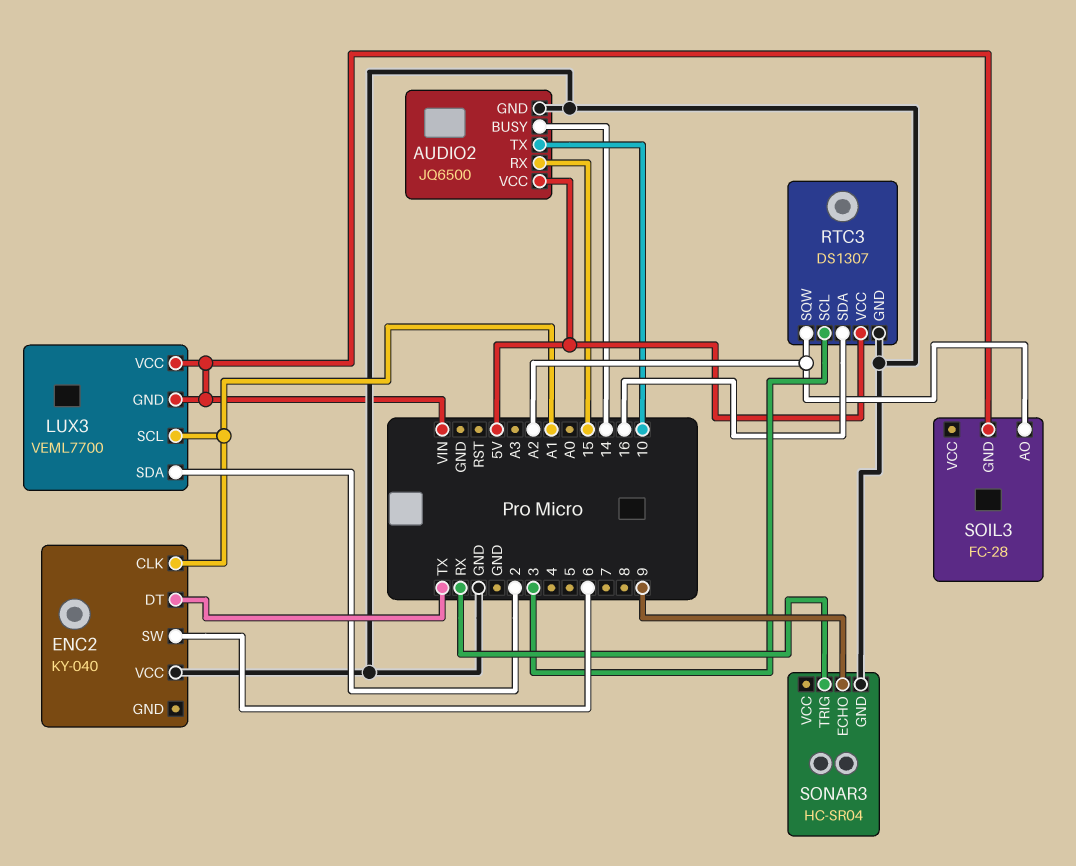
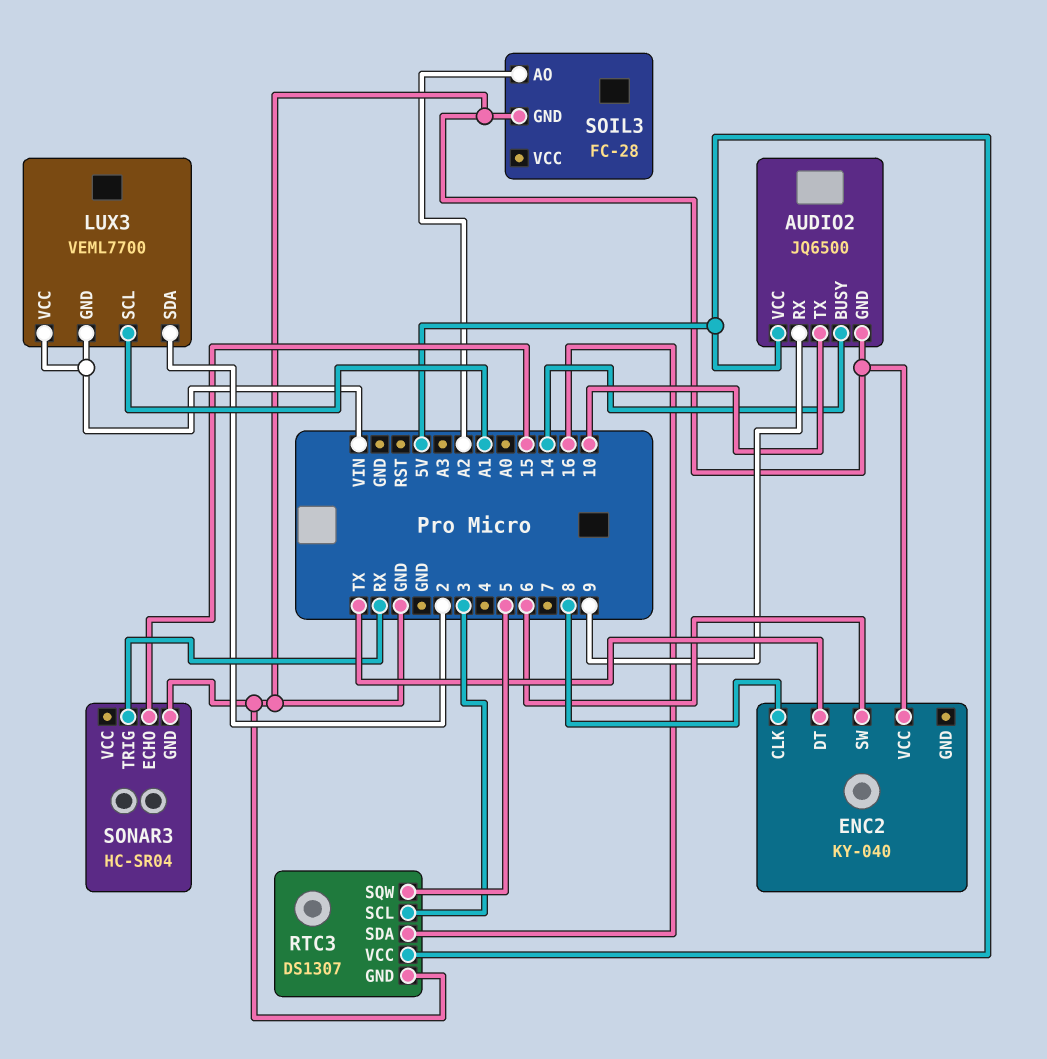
AUDIO2 pin RX: 15 -> 9
ENC2 pin CLK: A1 -> 8
RTC3 pin SQW: A2 -> 5
SOIL3 pin GND: VIN -> GND
SONAR3 pin ECHO: 9 -> 15

